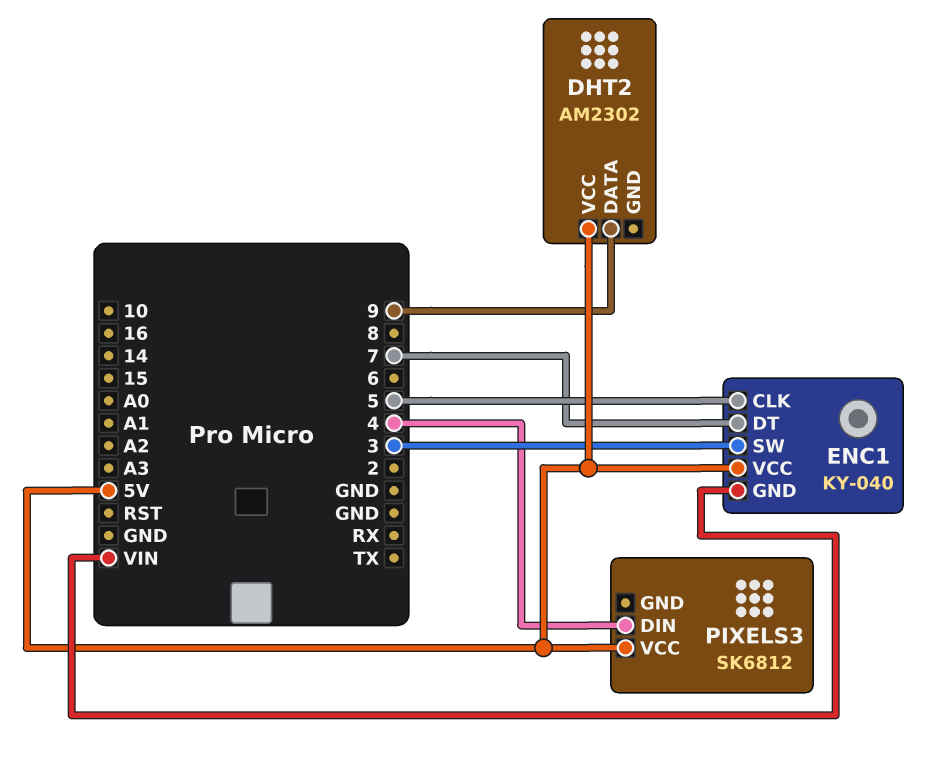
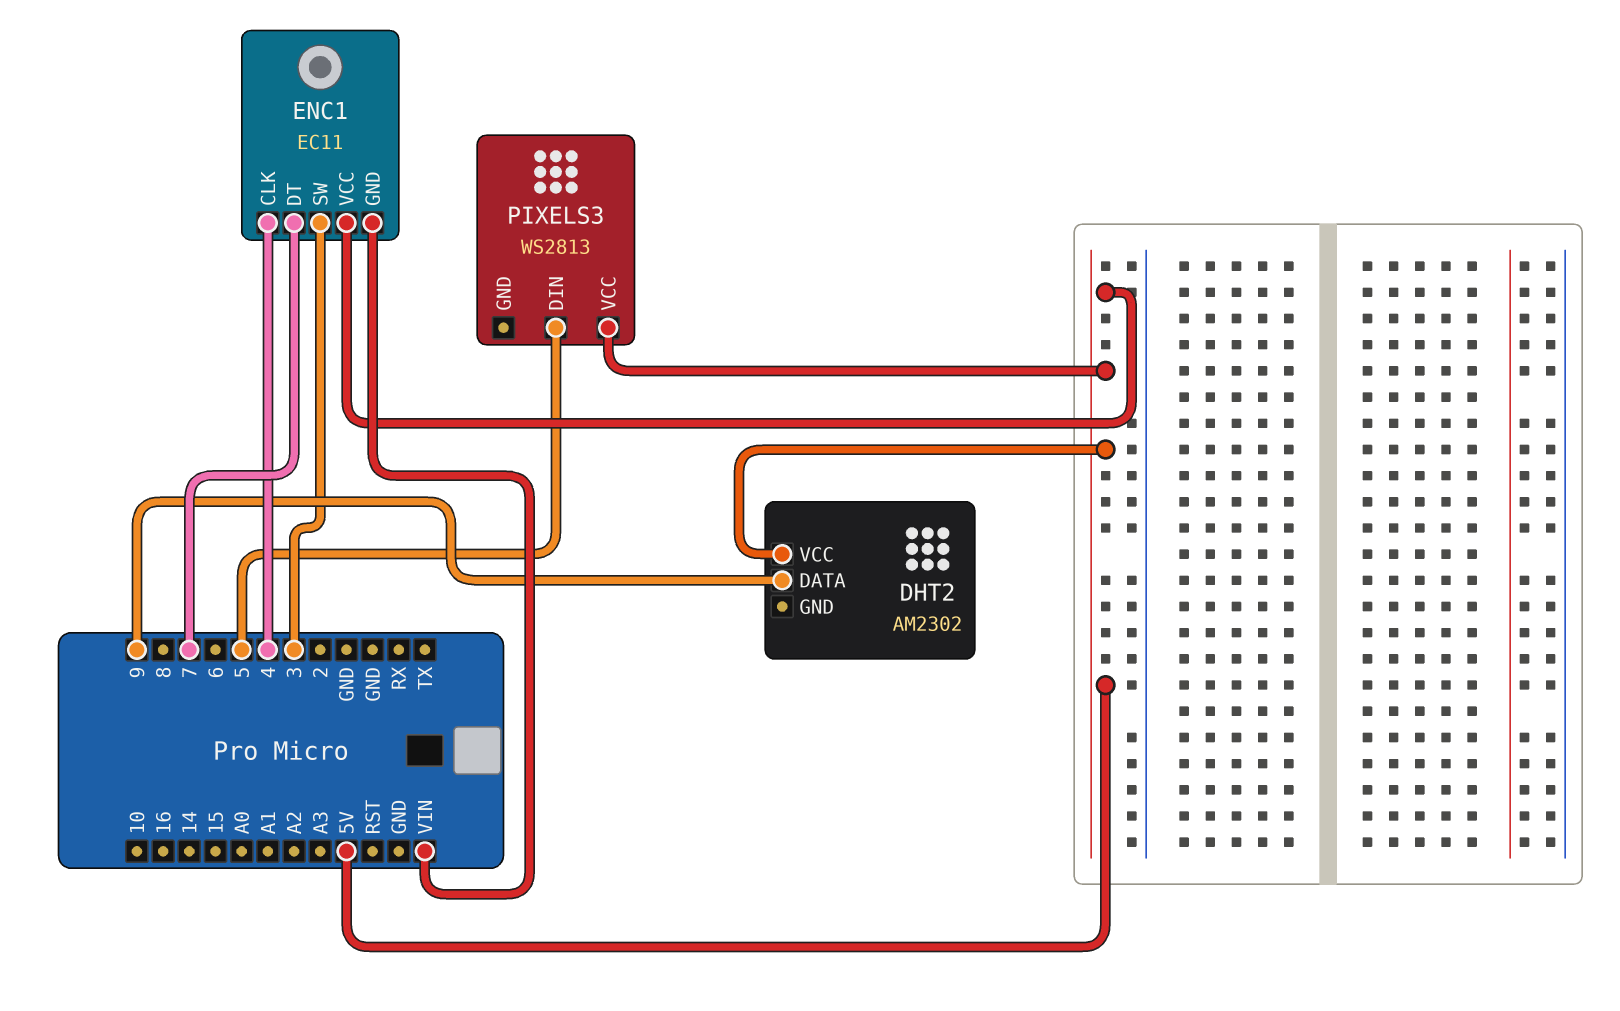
ENC1: KY-040 -> EC11
ENC1 pin CLK: 5 -> 4
PIXELS3: SK6812 -> WS2813
PIXELS3 pin DIN: 4 -> 5

